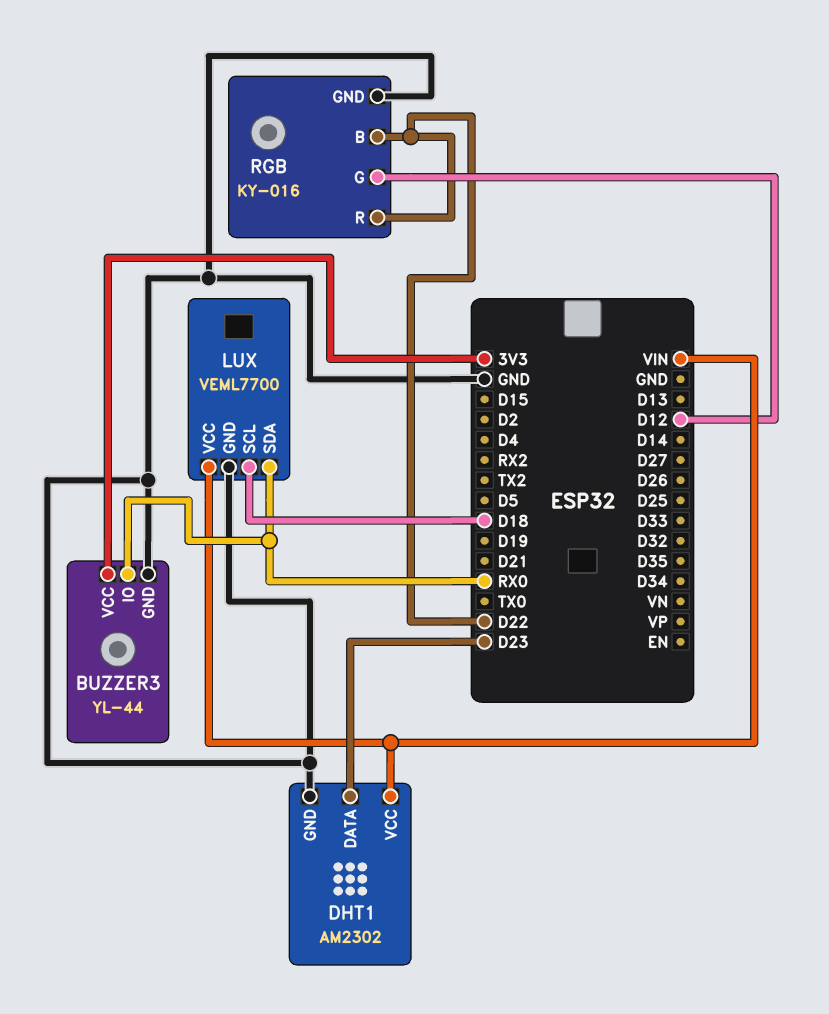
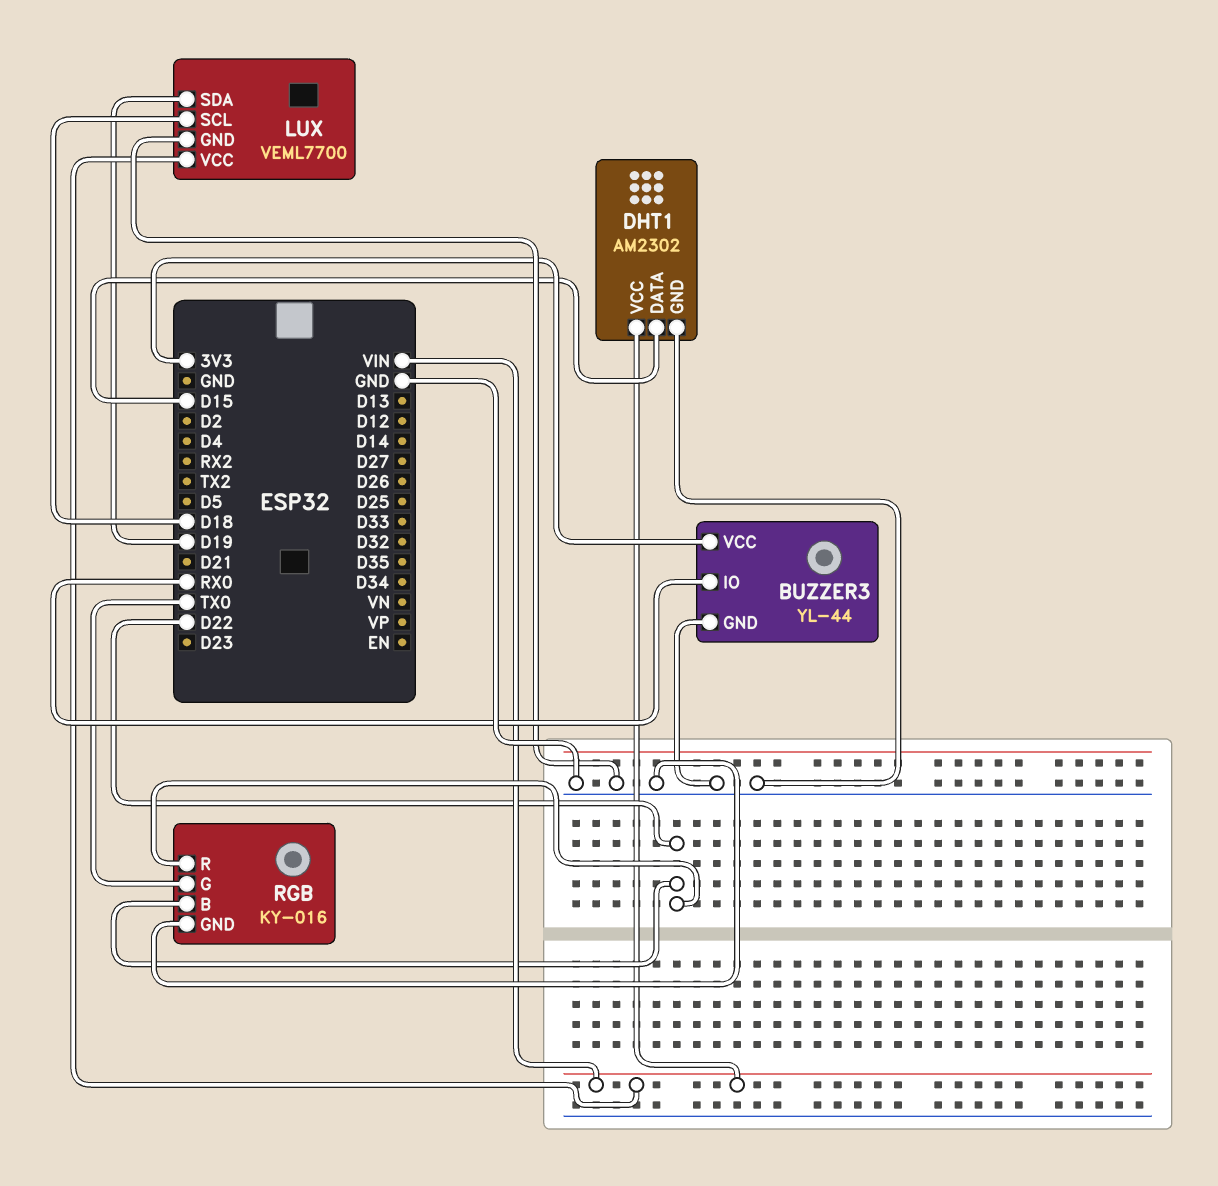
DHT1 pin DATA: D23 -> D15
LUX pin SDA: RX0 -> D19
RGB pin G: D12 -> TX0

